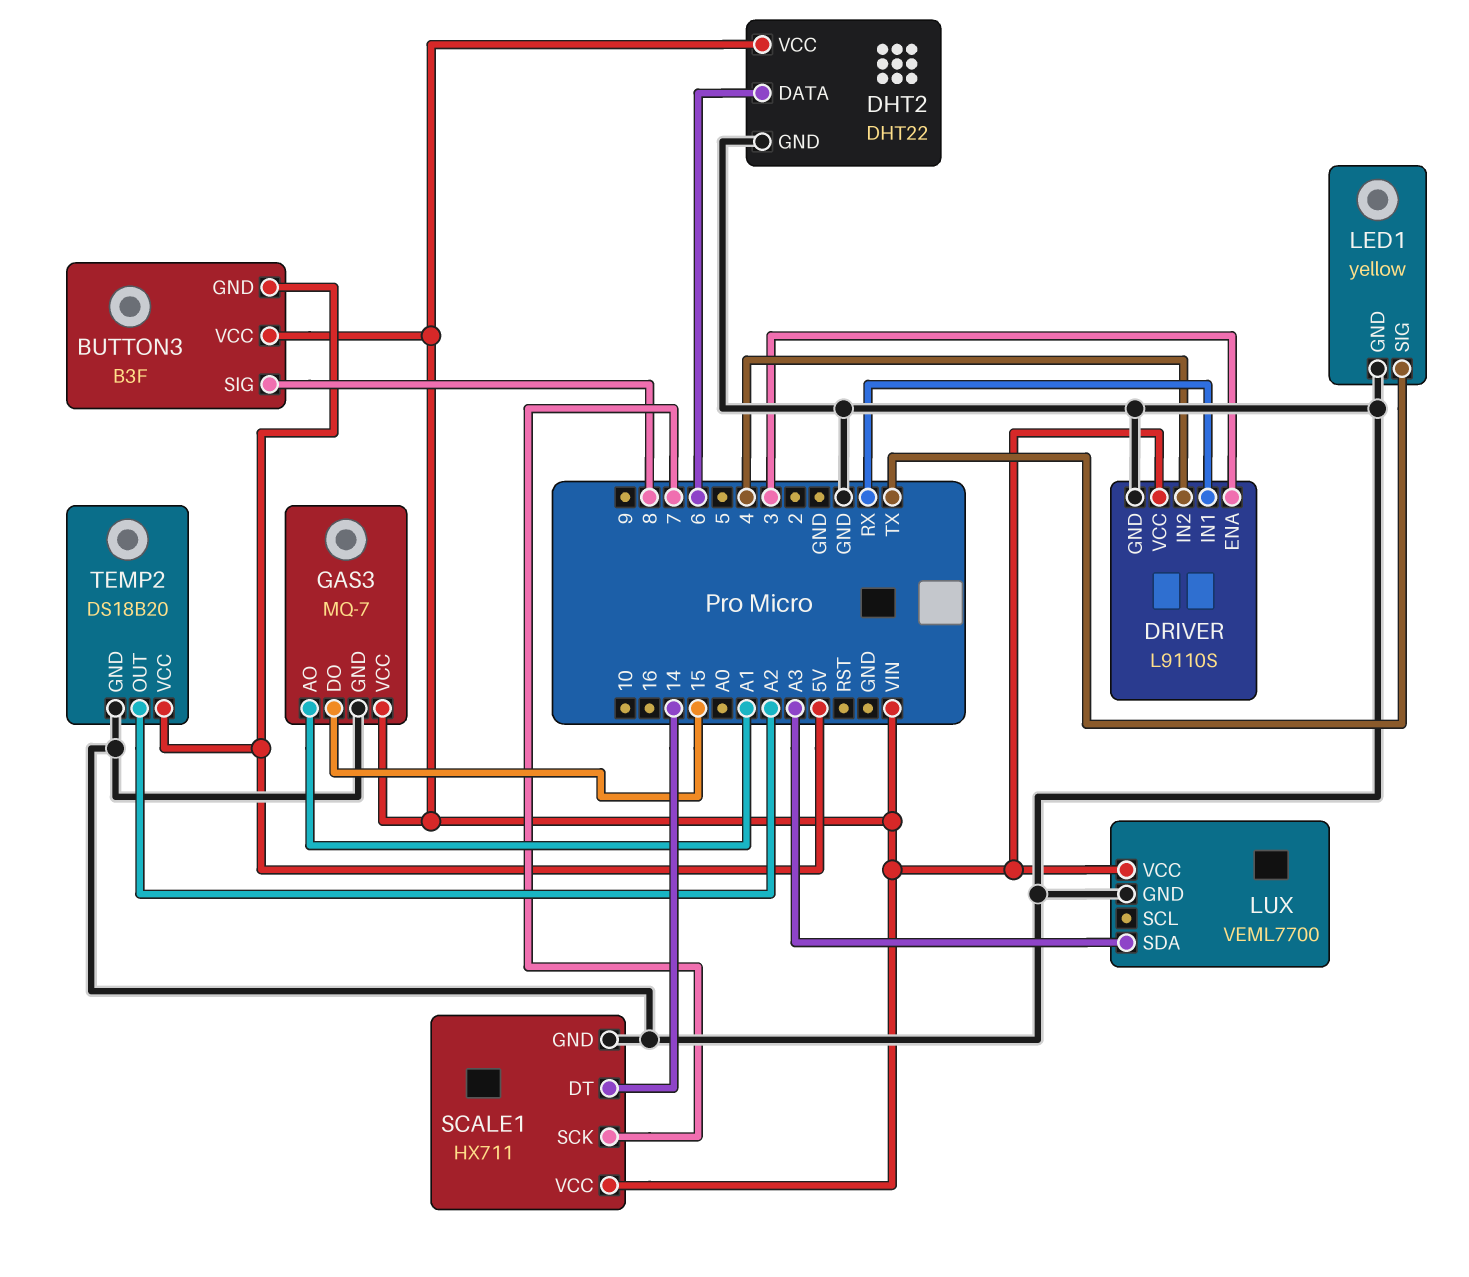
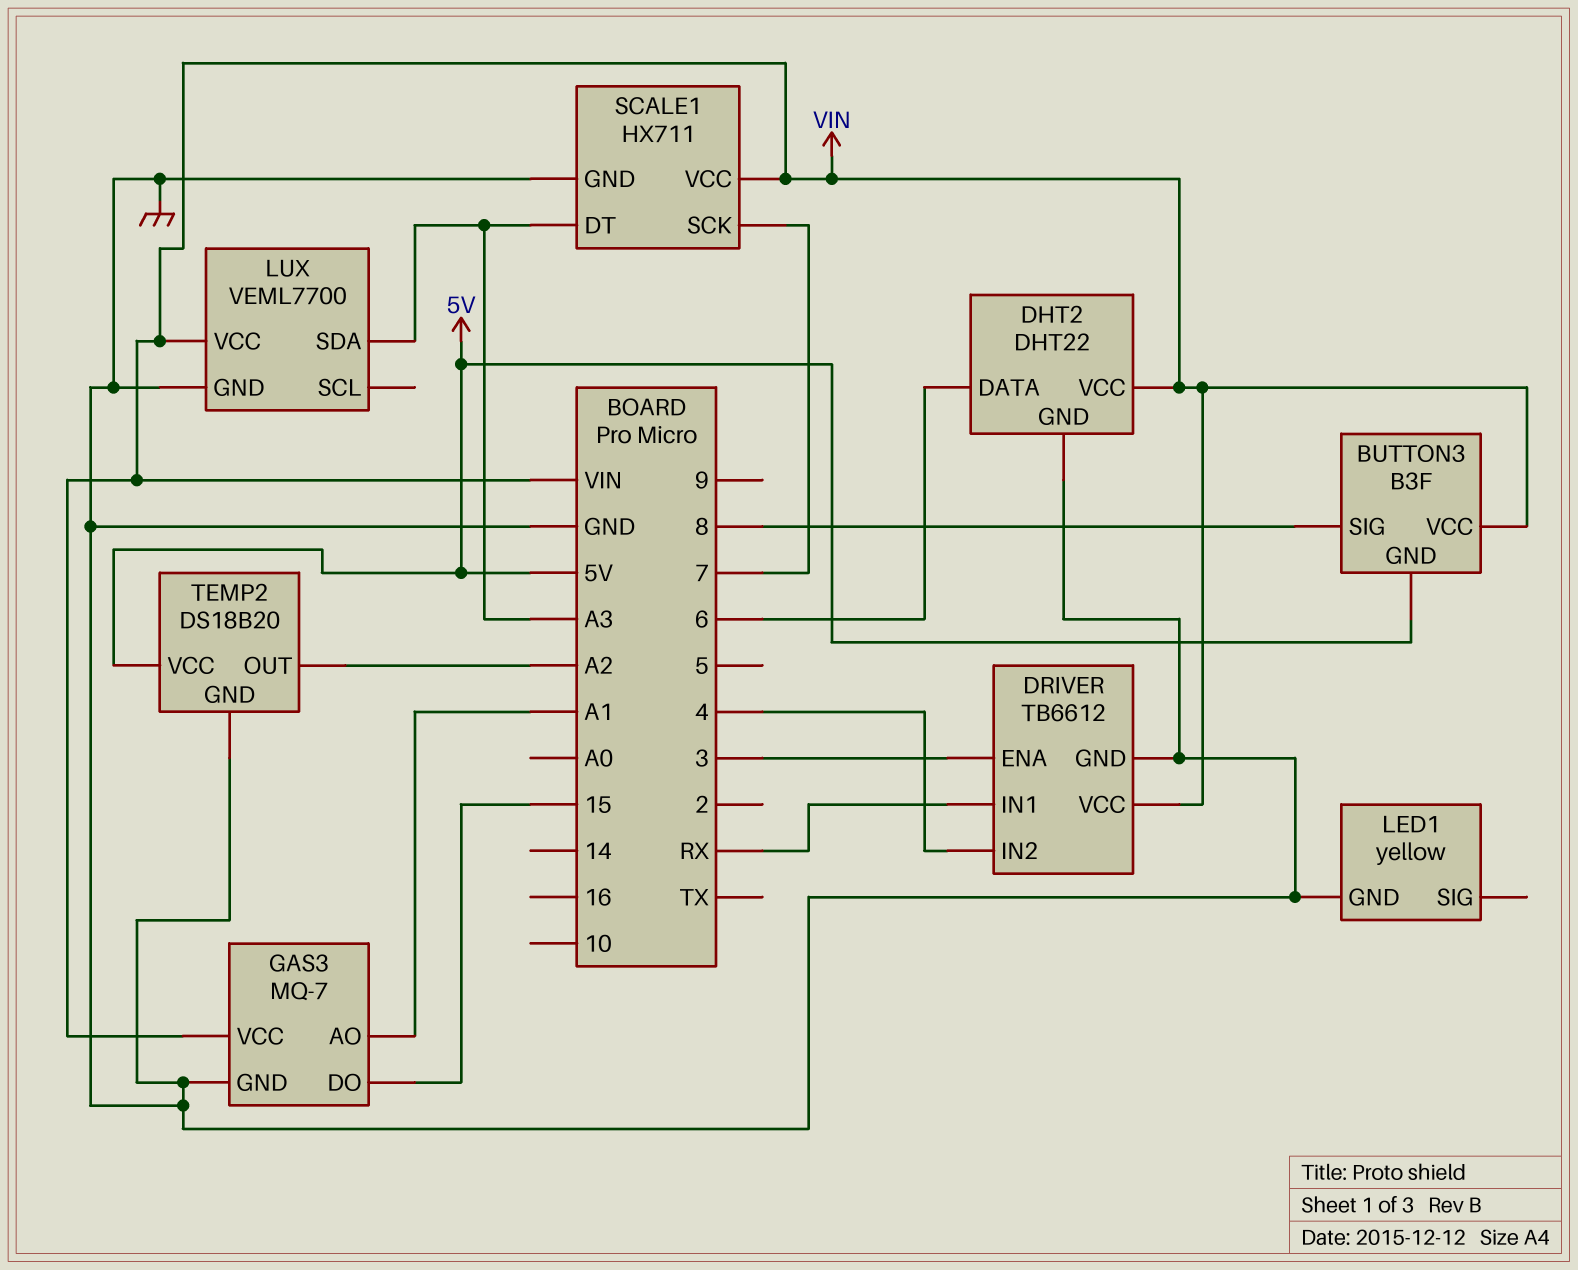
DRIVER: L9110S -> TB6612
LED1 pin SIG: TX -> none
SCALE1 pin DT: 14 -> A3

